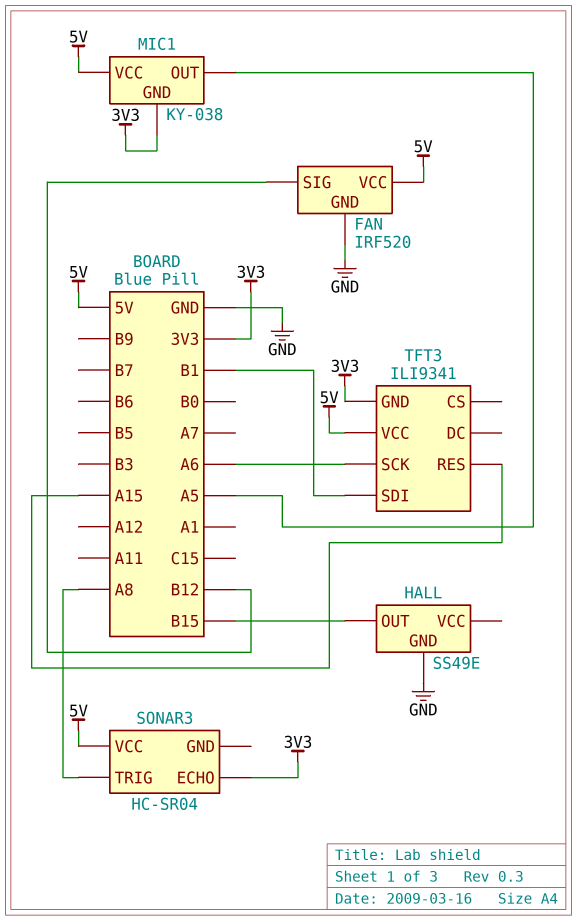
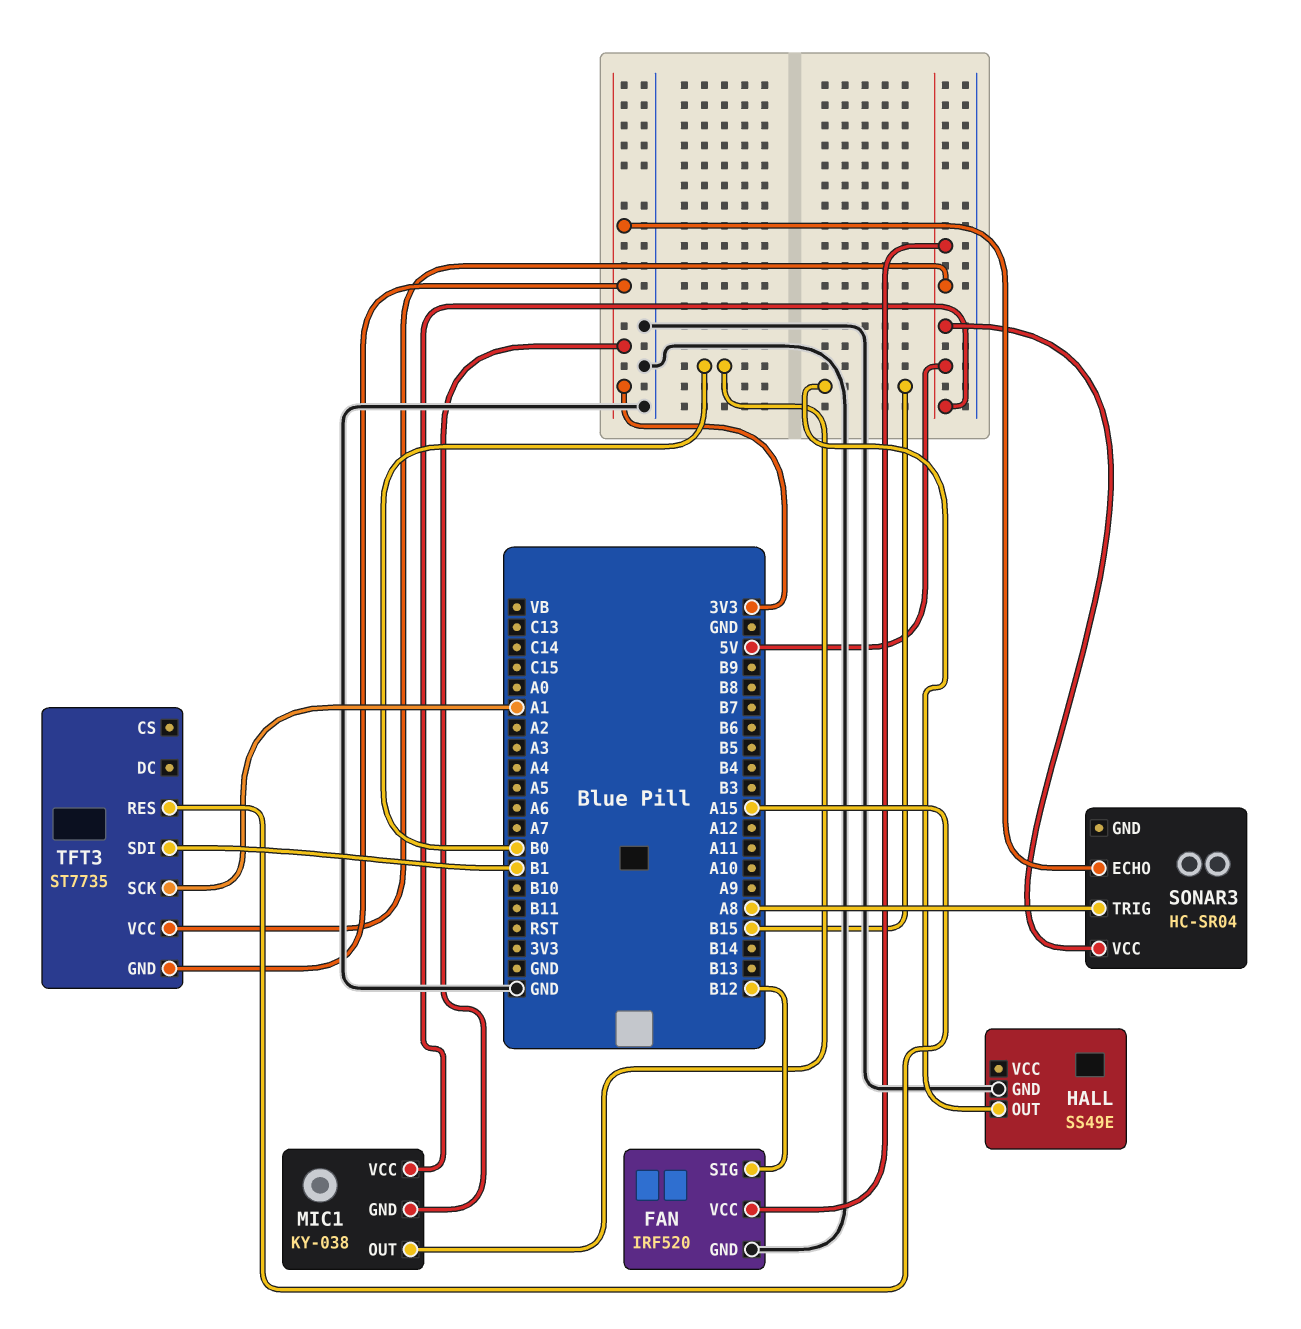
MIC1 pin OUT: A5 -> B0
TFT3: ILI9341 -> ST7735
TFT3 pin SCK: A6 -> A1

